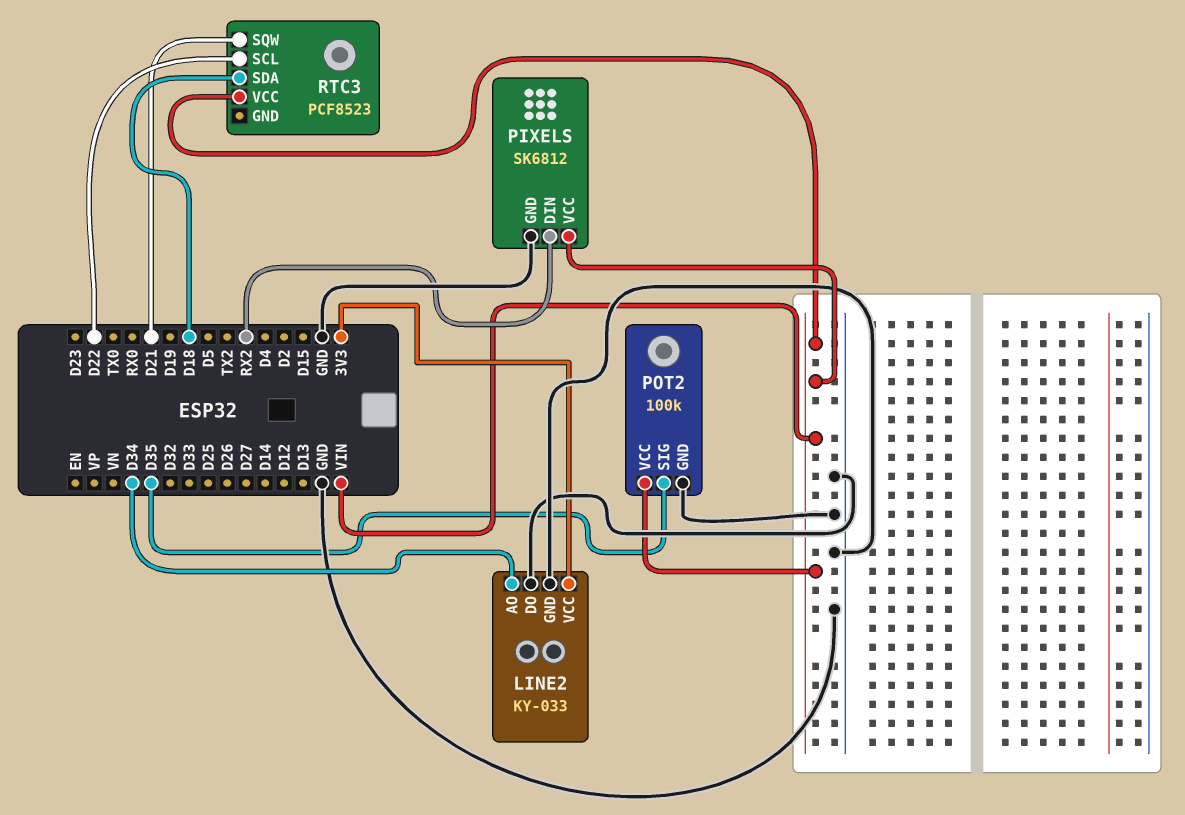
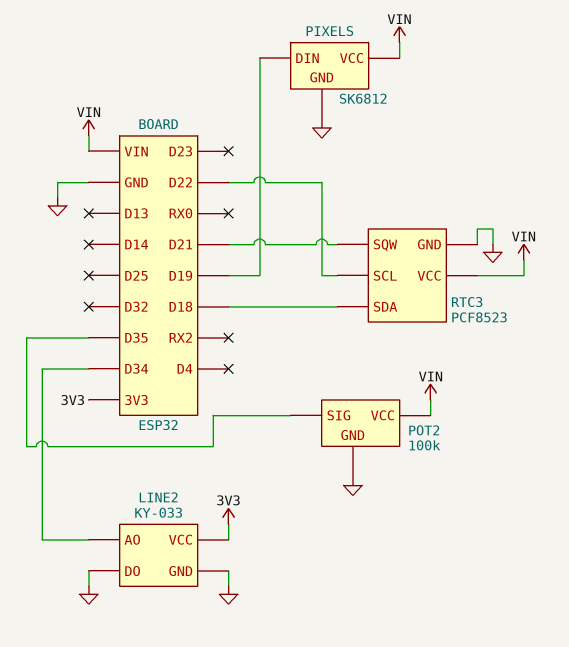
PIXELS pin DIN: RX2 -> D19
RTC3 pin GND: none -> GND

